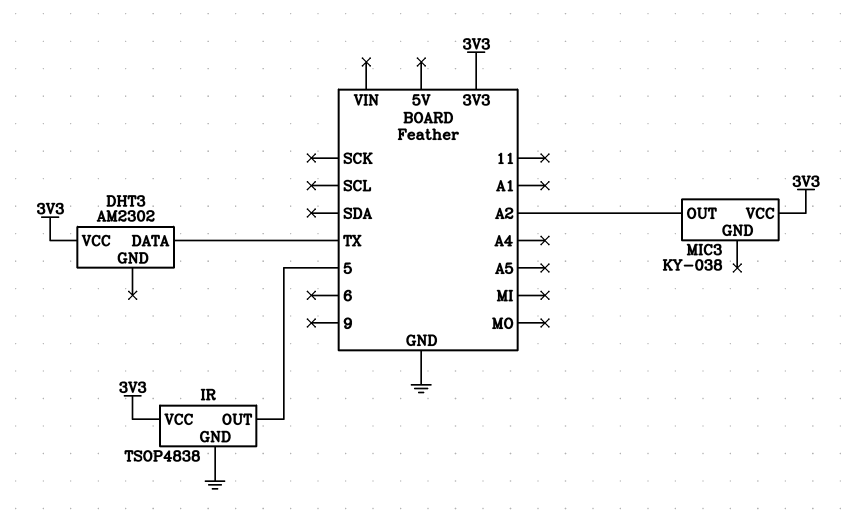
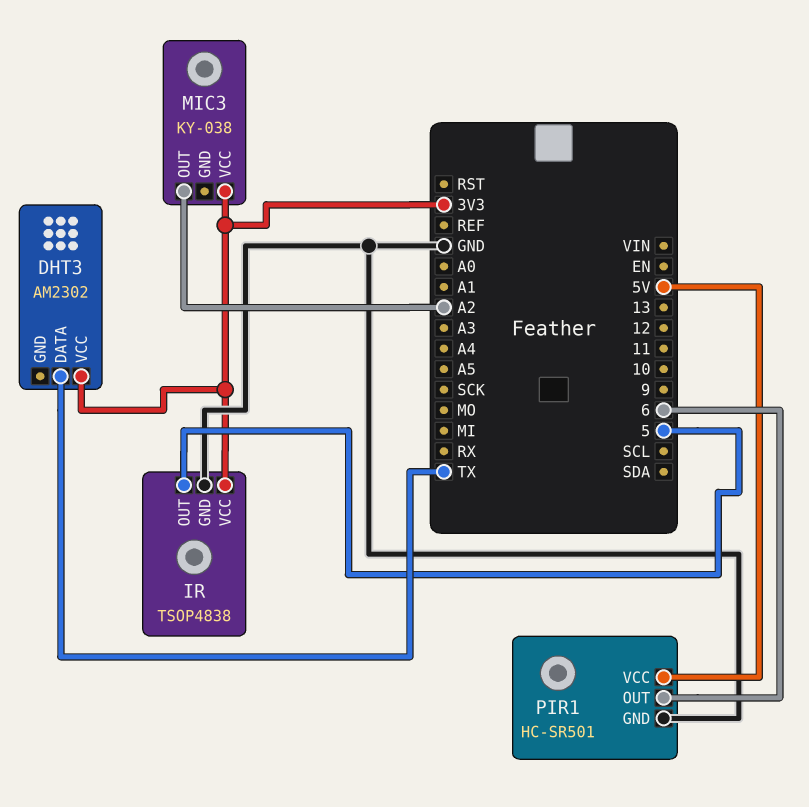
PIR1: none -> HC-SR501
PIR1 pin GND: none -> GND
PIR1 pin OUT: none -> 6
PIR1 pin VCC: none -> 5V

